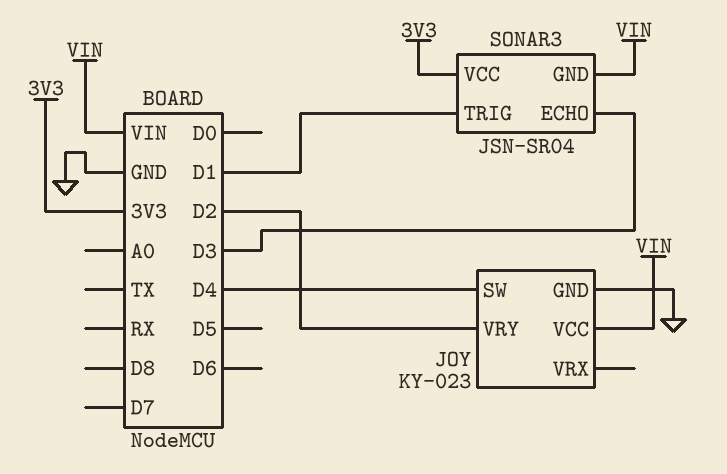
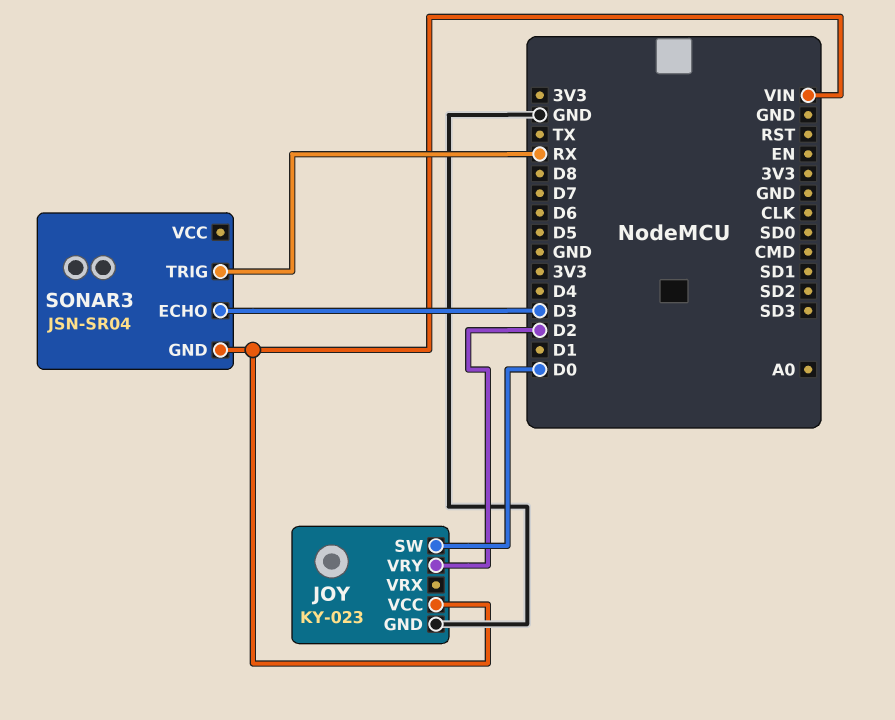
JOY pin SW: D4 -> D0
SONAR3 pin TRIG: D1 -> RX
SONAR3 pin VCC: 3V3 -> none

